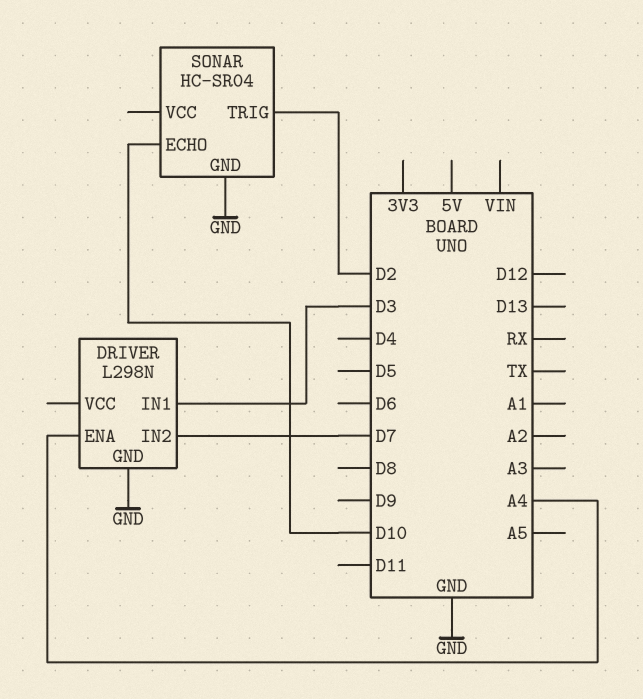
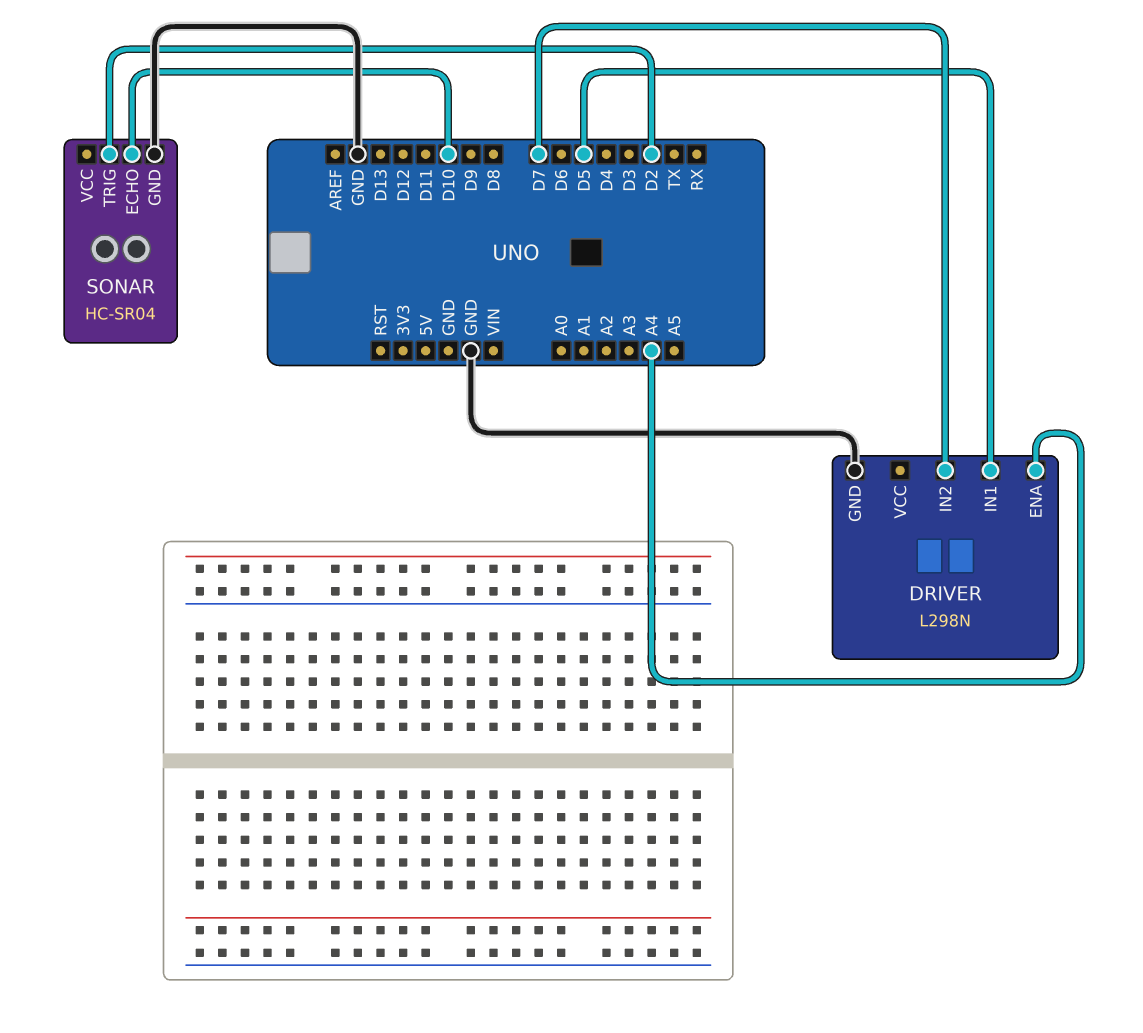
DRIVER pin IN1: D3 -> D5

